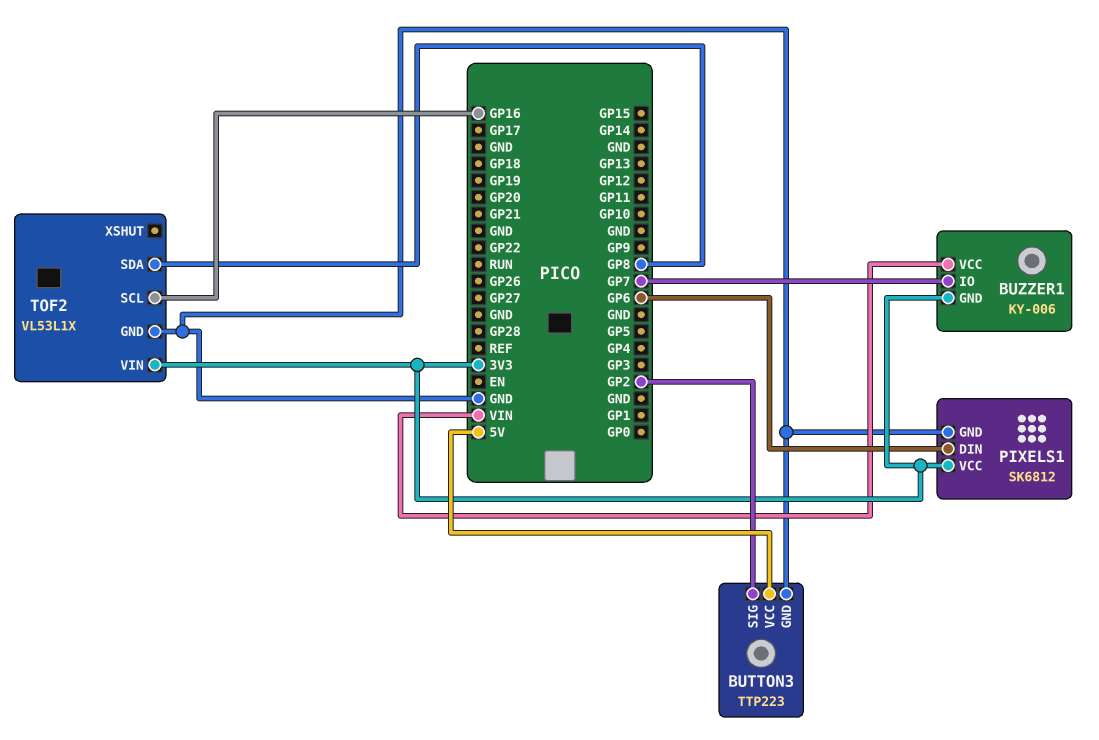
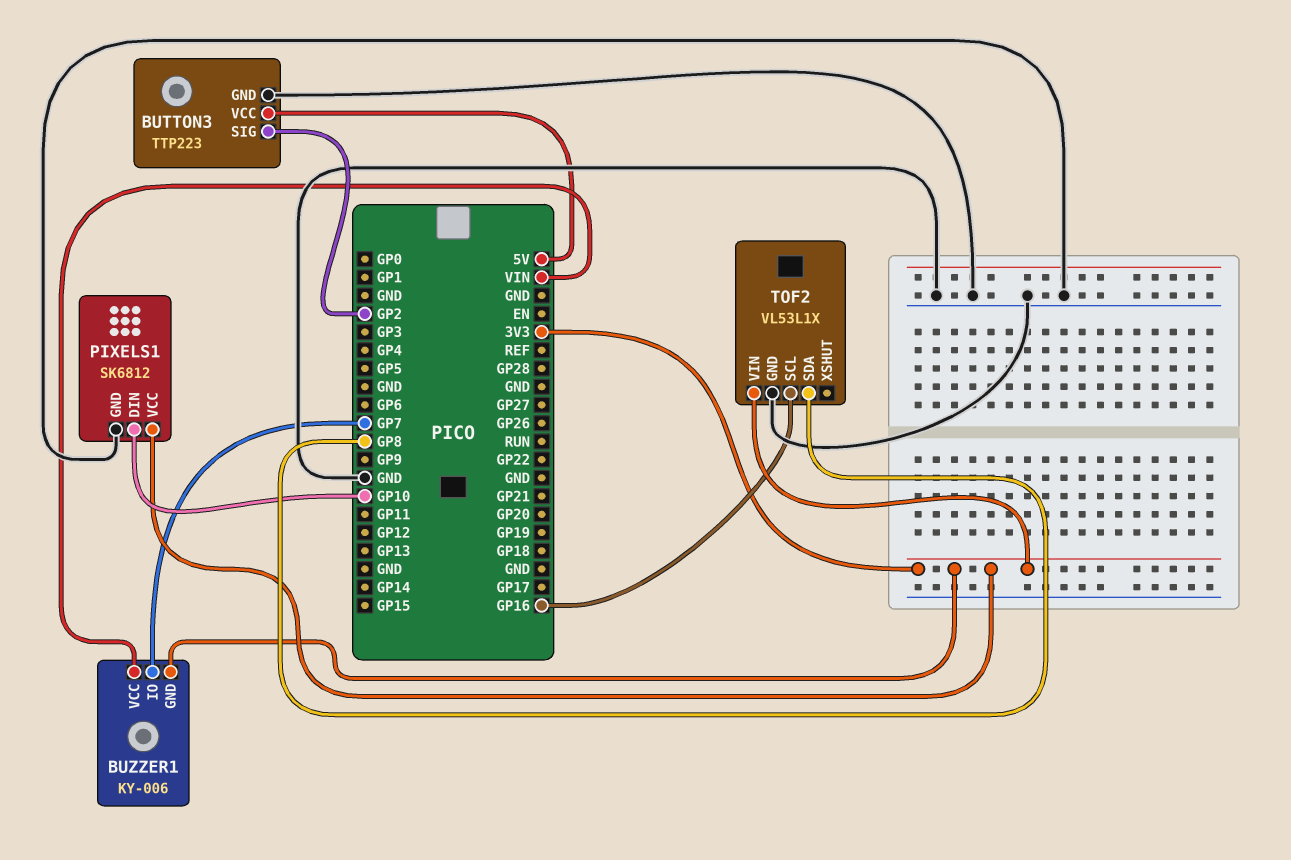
PIXELS1 pin DIN: GP6 -> GP10

